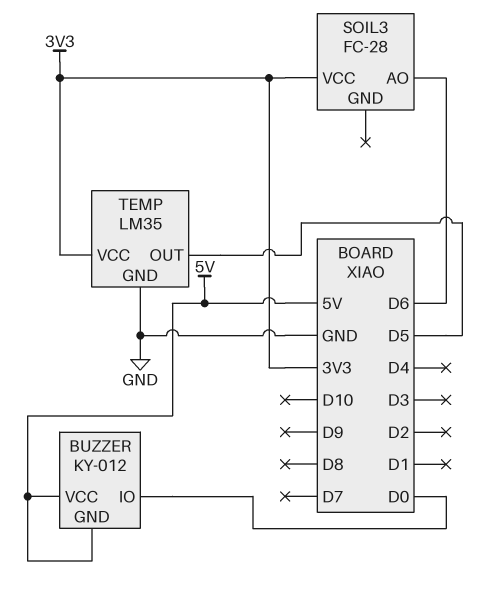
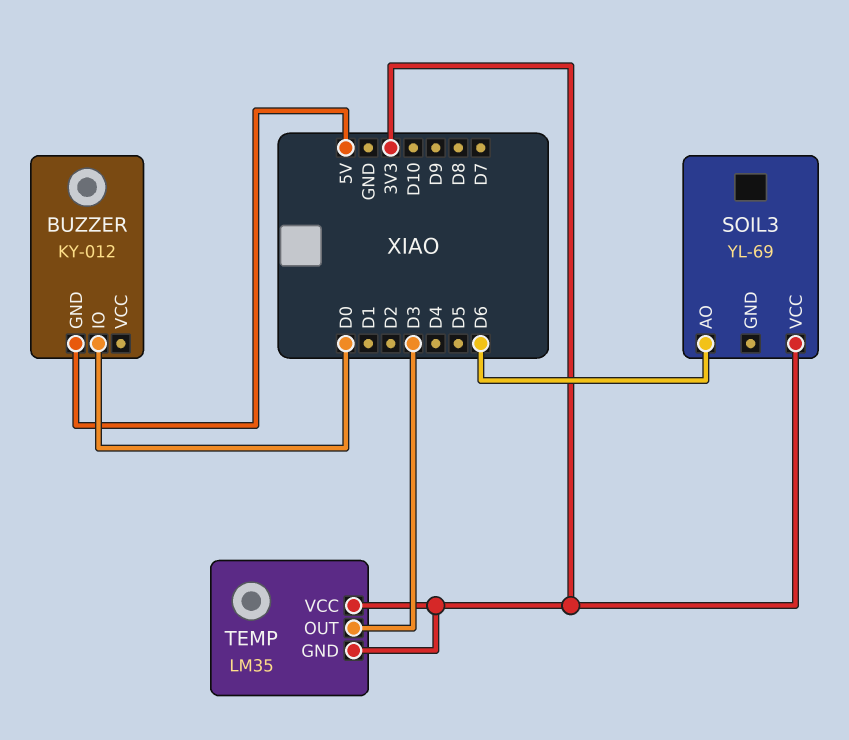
BUZZER pin VCC: 5V -> none
SOIL3: FC-28 -> YL-69
TEMP pin GND: GND -> 3V3
TEMP pin OUT: D5 -> D3

